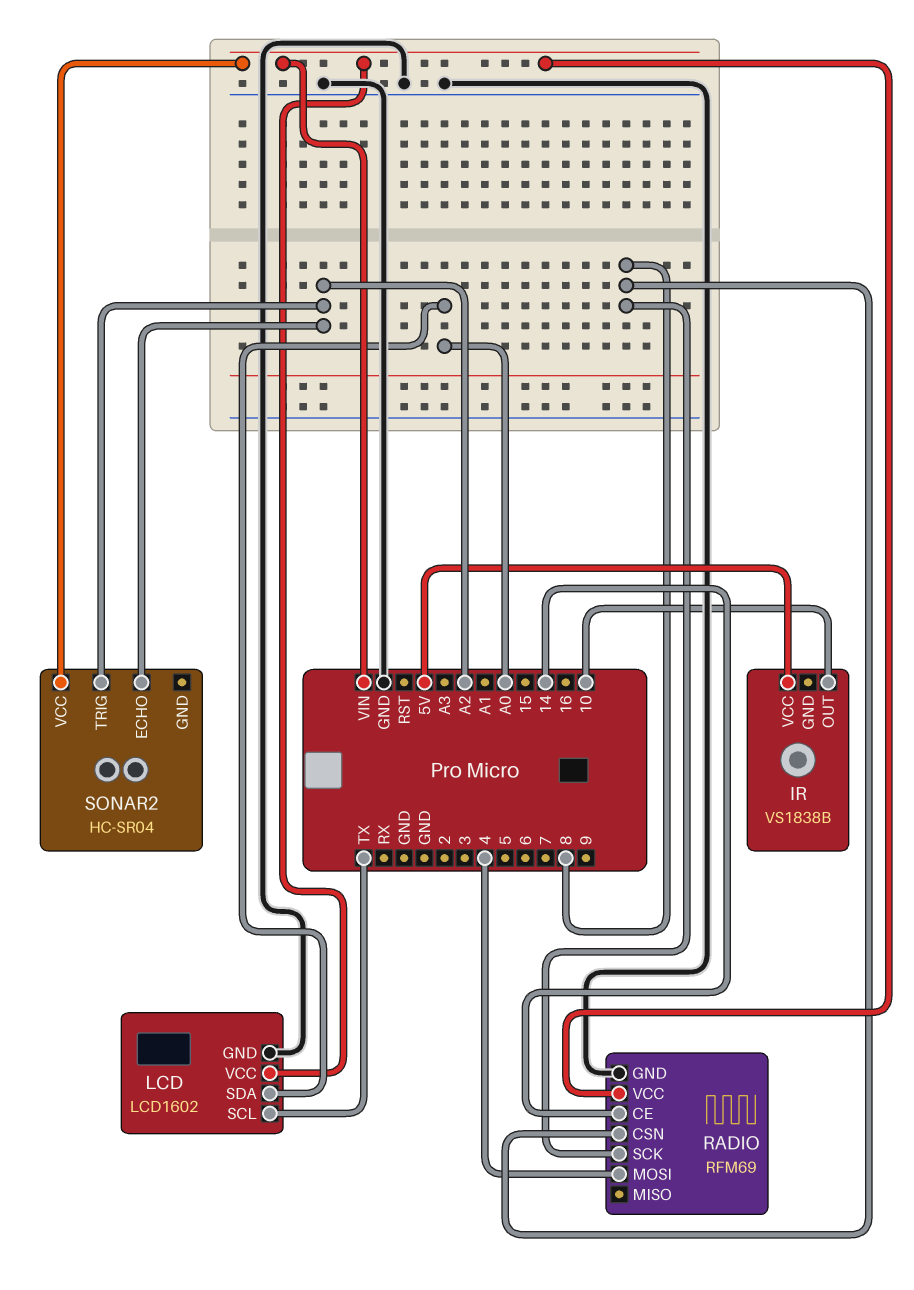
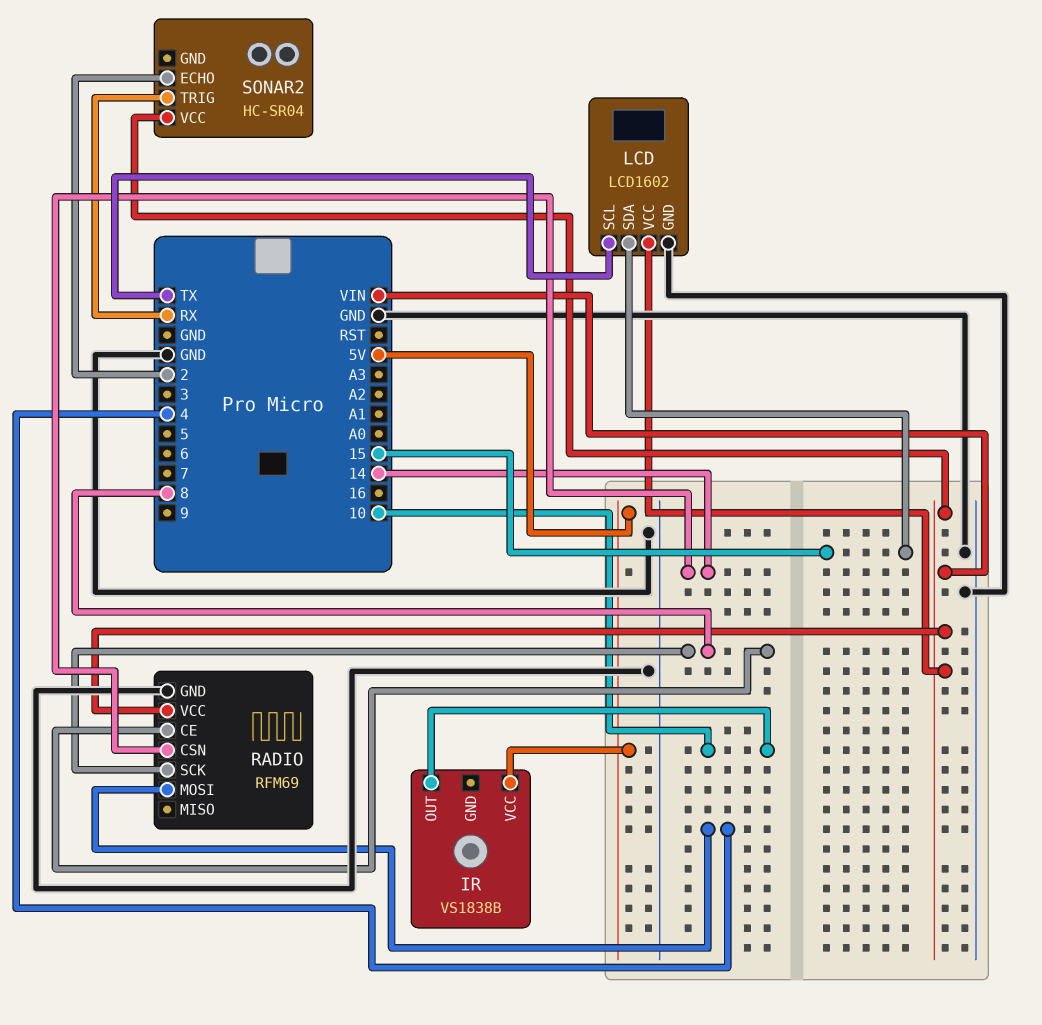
LCD pin SDA: A0 -> 15
RADIO pin CE: 14 -> 8
RADIO pin CSN: 8 -> 14
SONAR2 pin ECHO: A2 -> 2
SONAR2 pin TRIG: A2 -> RX

